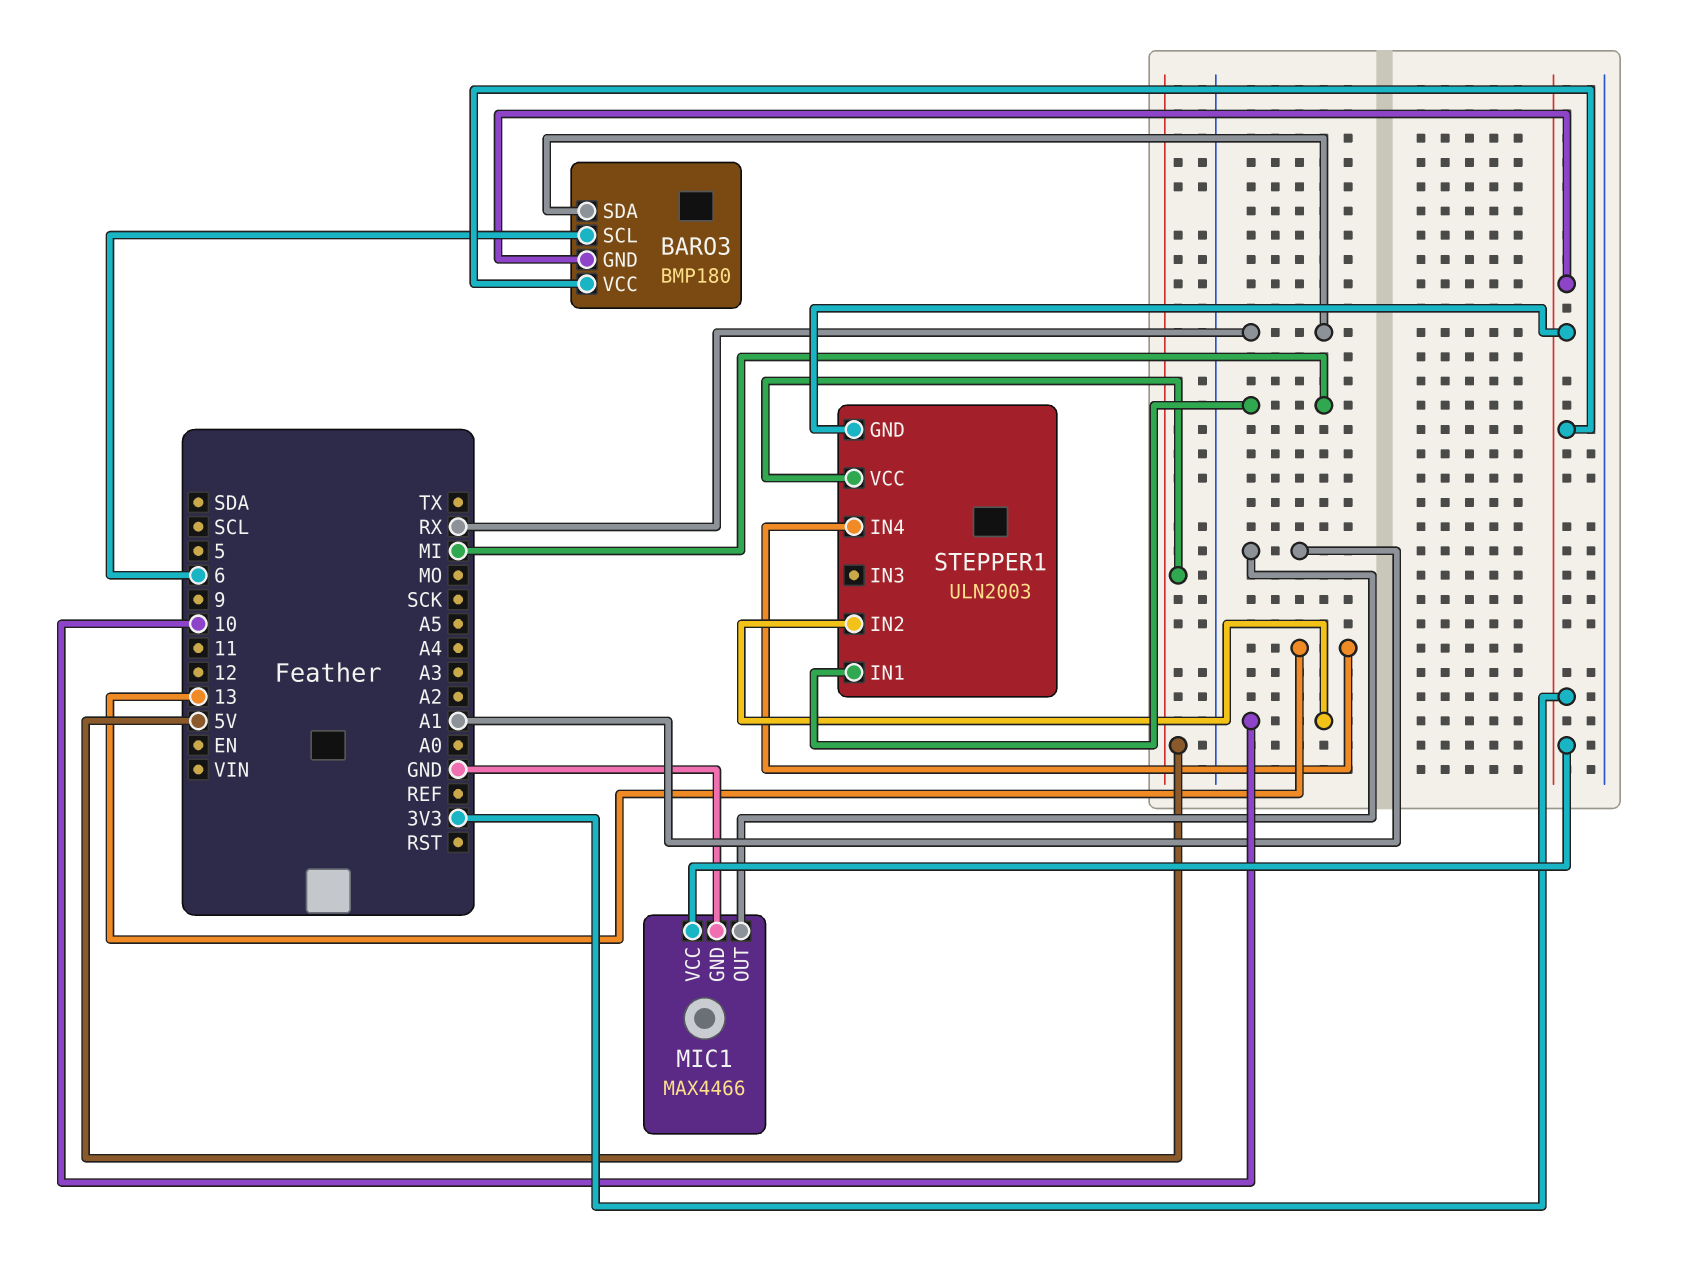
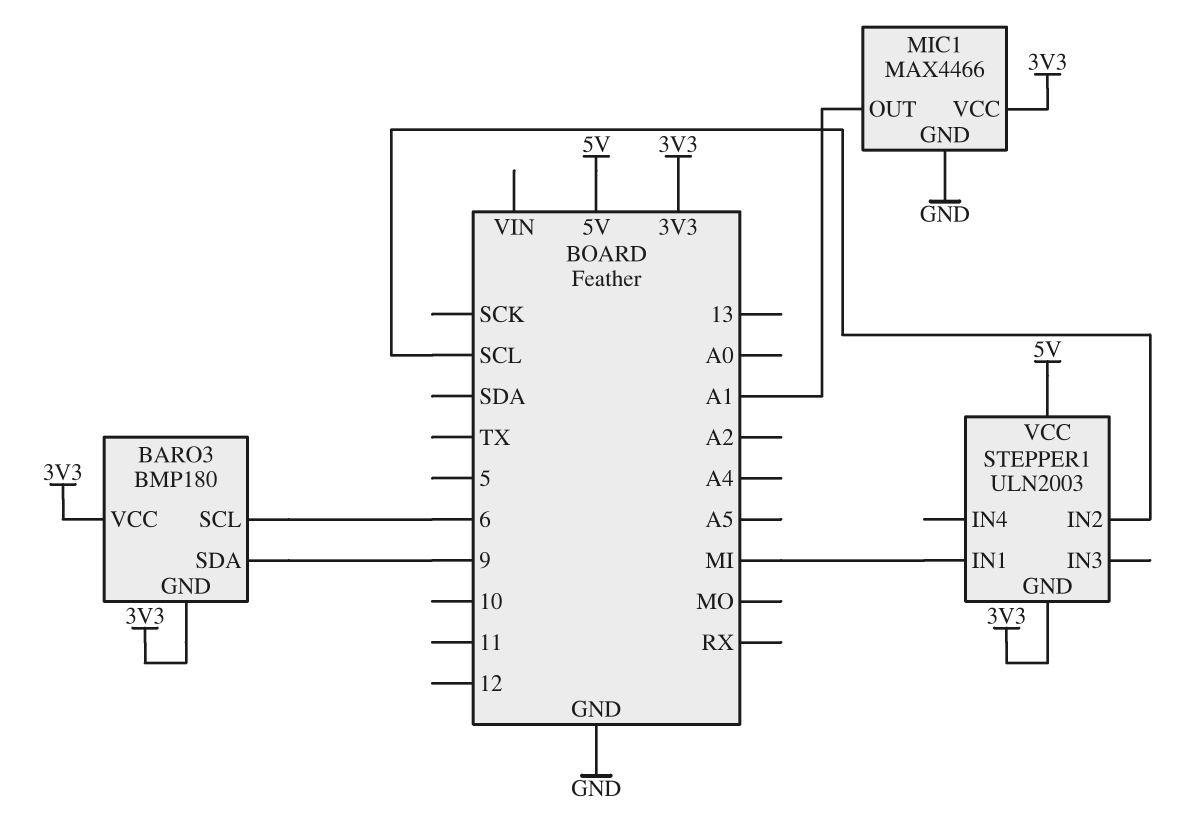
BARO3 pin SDA: RX -> 9
STEPPER1 pin IN2: 10 -> SCL
STEPPER1 pin IN4: 13 -> none

